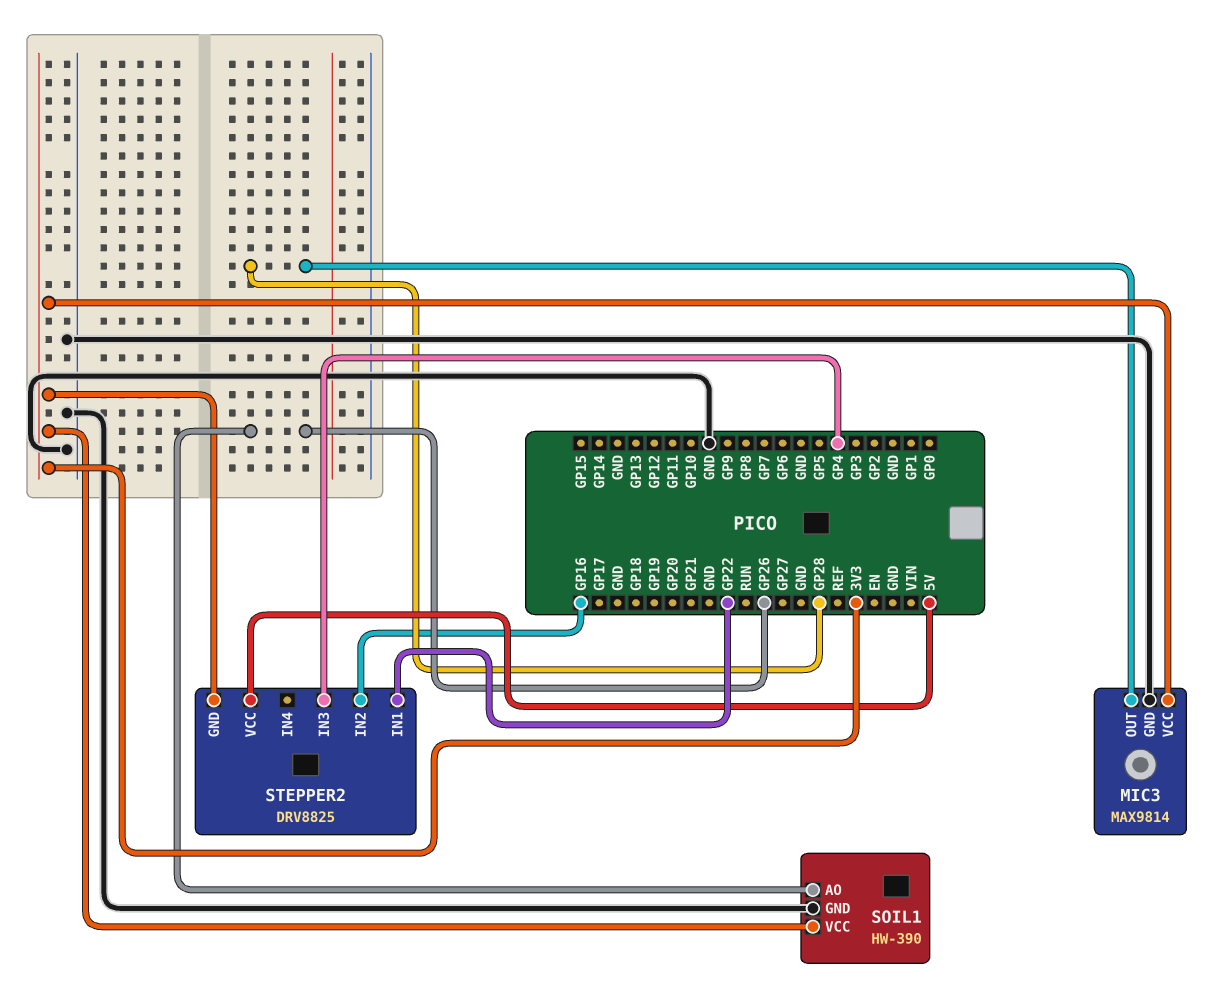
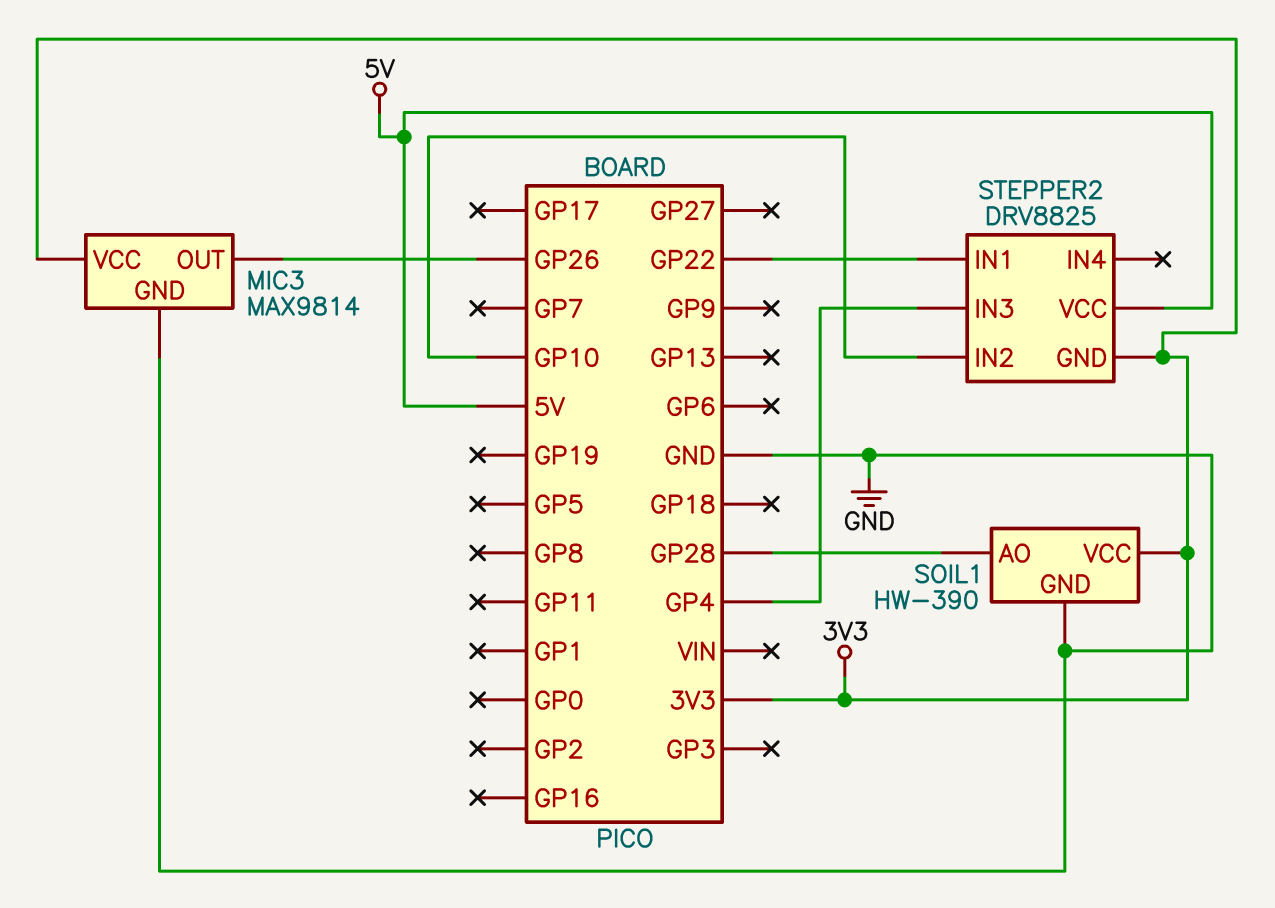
MIC3 pin OUT: GP28 -> GP26
SOIL1 pin AO: GP26 -> GP28
STEPPER2 pin IN2: GP16 -> GP10

